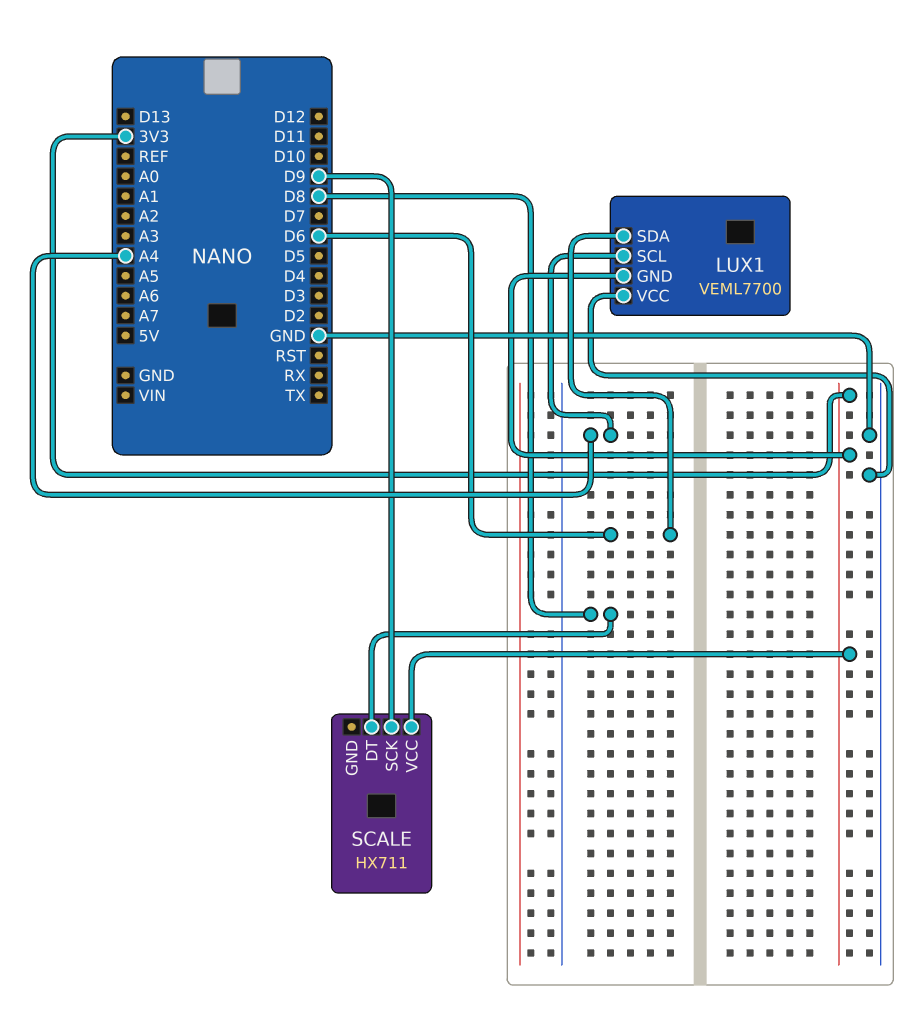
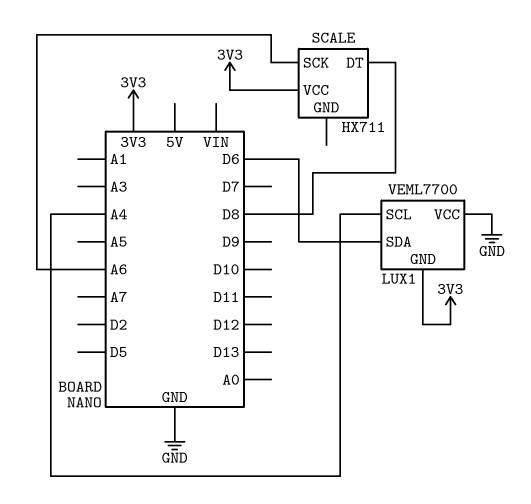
SCALE pin SCK: D9 -> A6

